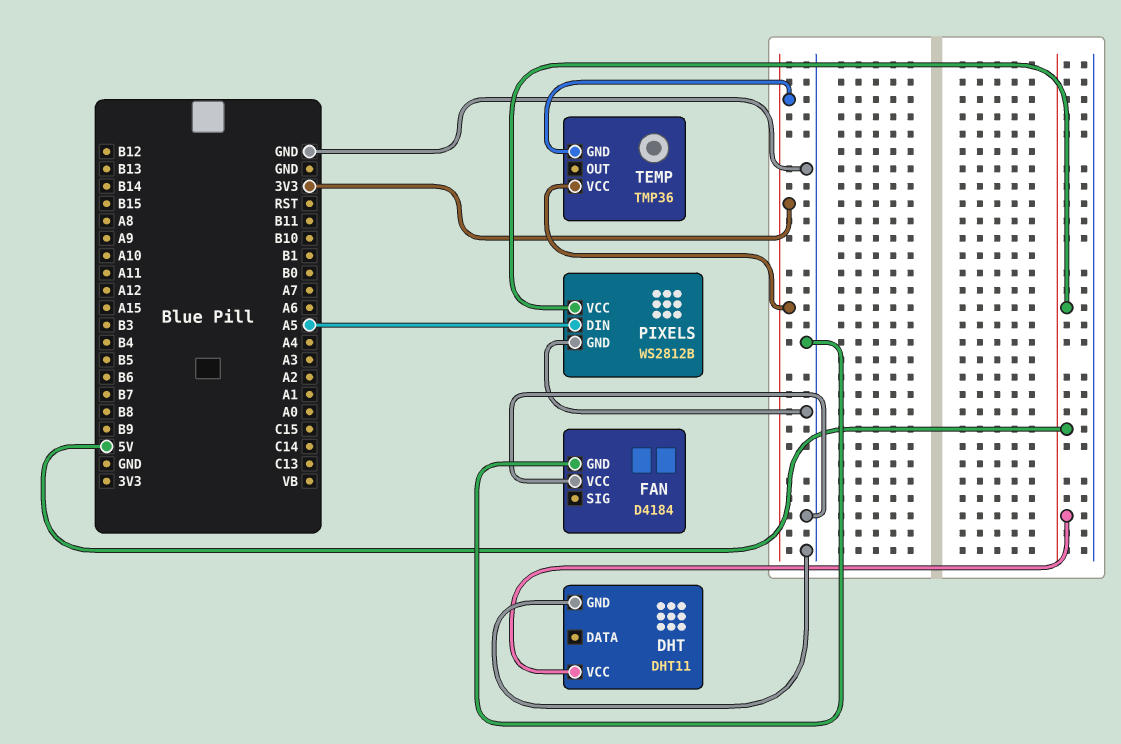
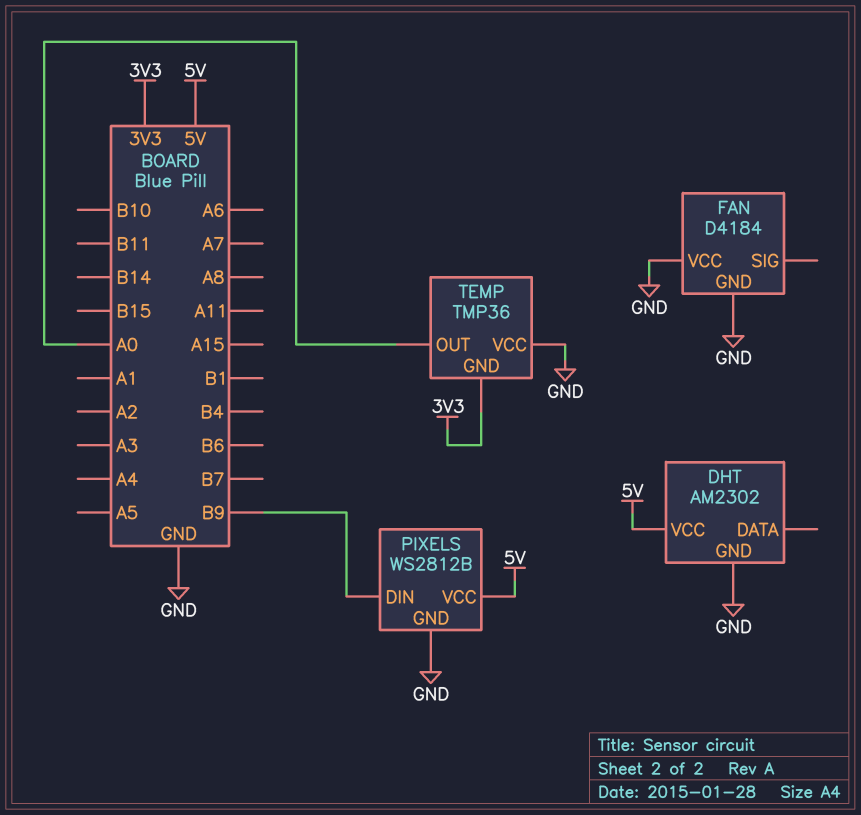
DHT: DHT11 -> AM2302
PIXELS pin DIN: A5 -> B9
TEMP pin OUT: none -> A0
TEMP pin VCC: 3V3 -> GND

